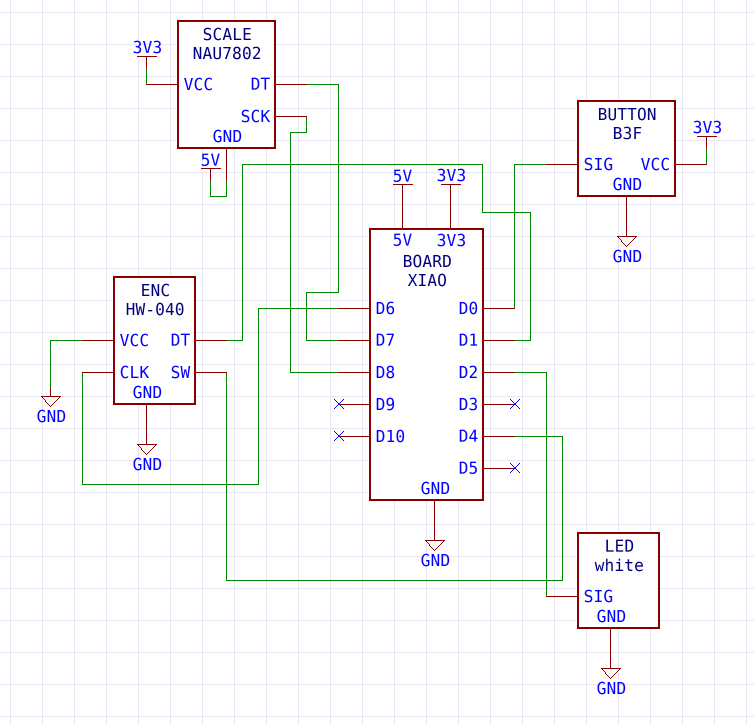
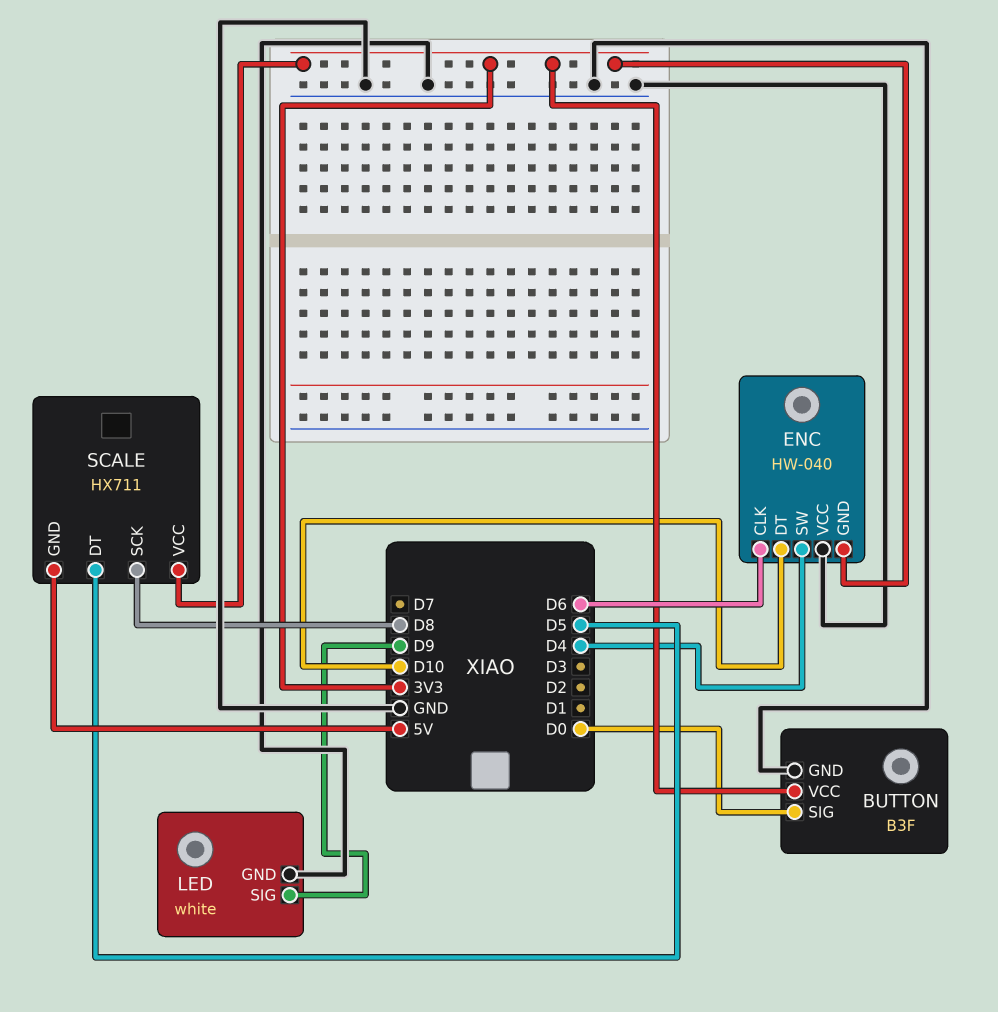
ENC pin DT: D1 -> D10
ENC pin GND: GND -> 3V3
LED pin SIG: D2 -> D9
SCALE: NAU7802 -> HX711
SCALE pin DT: D7 -> D5

